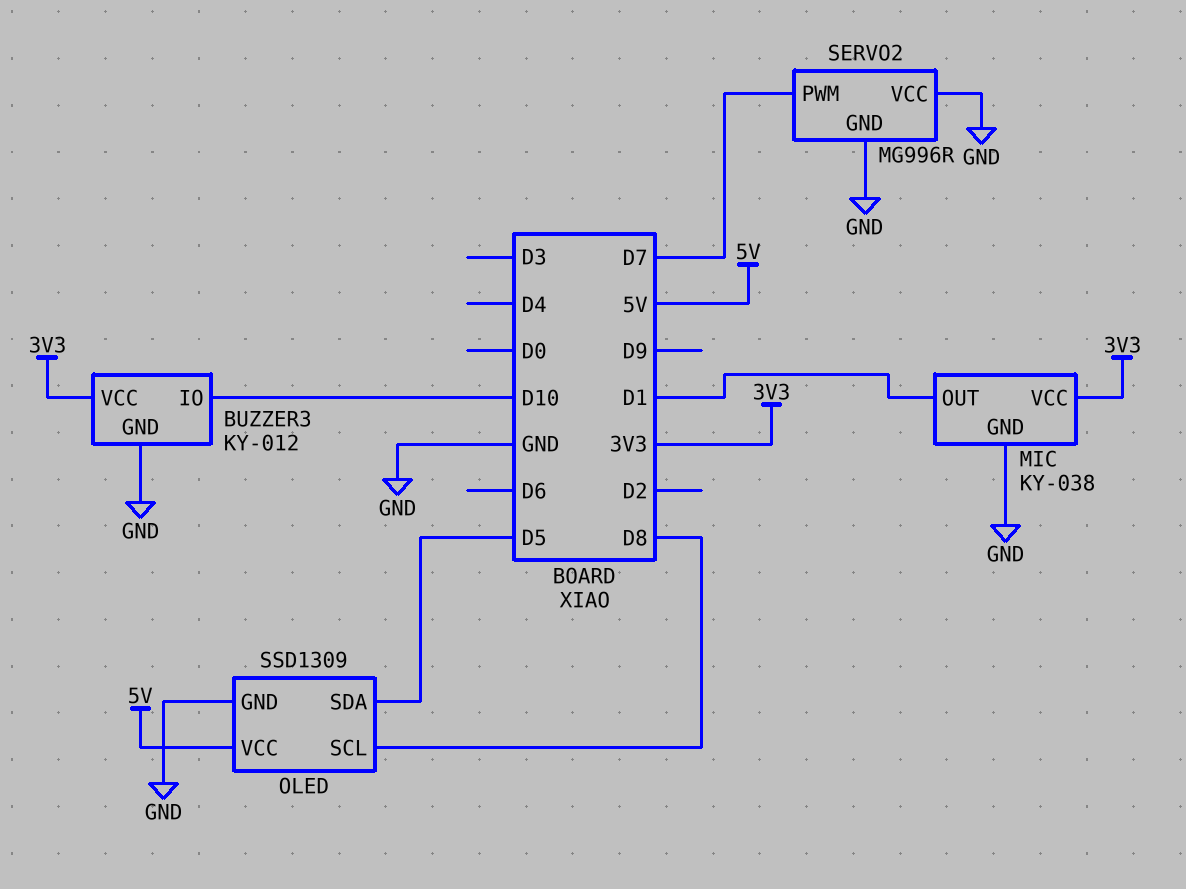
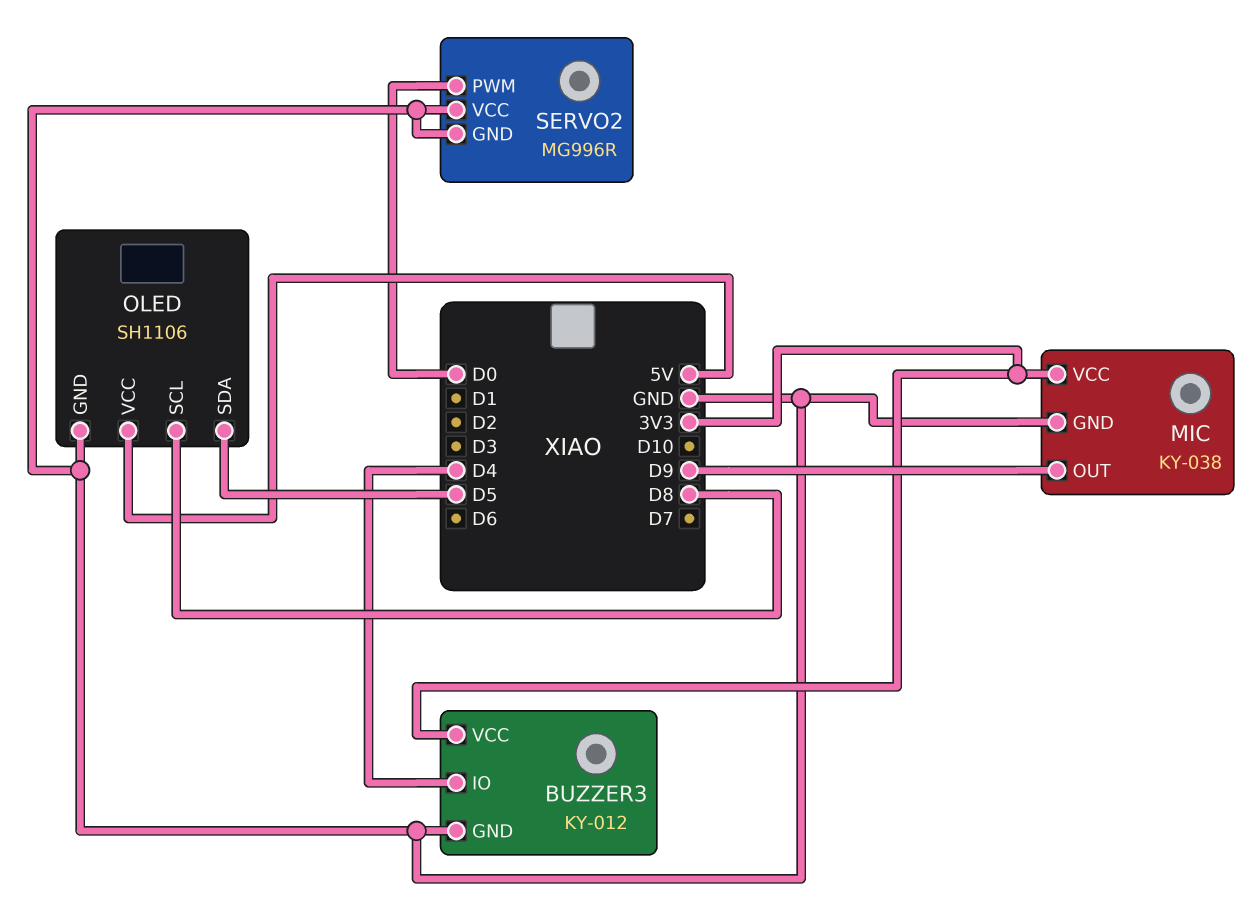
BUZZER3 pin IO: D10 -> D4
MIC pin OUT: D1 -> D9
OLED: SSD1309 -> SH1106
SERVO2 pin PWM: D7 -> D0

